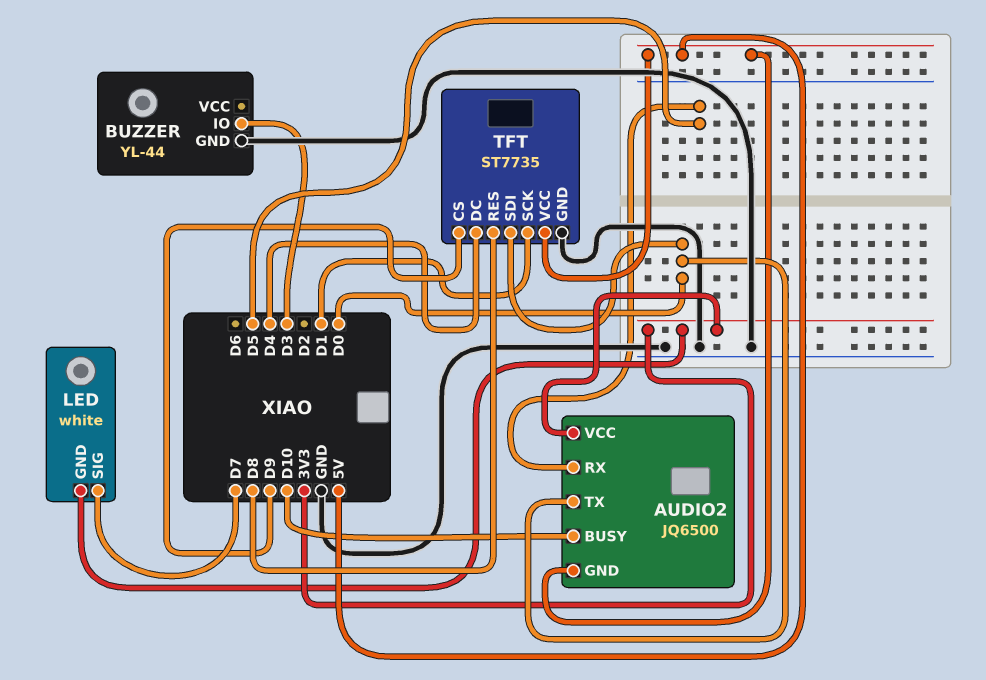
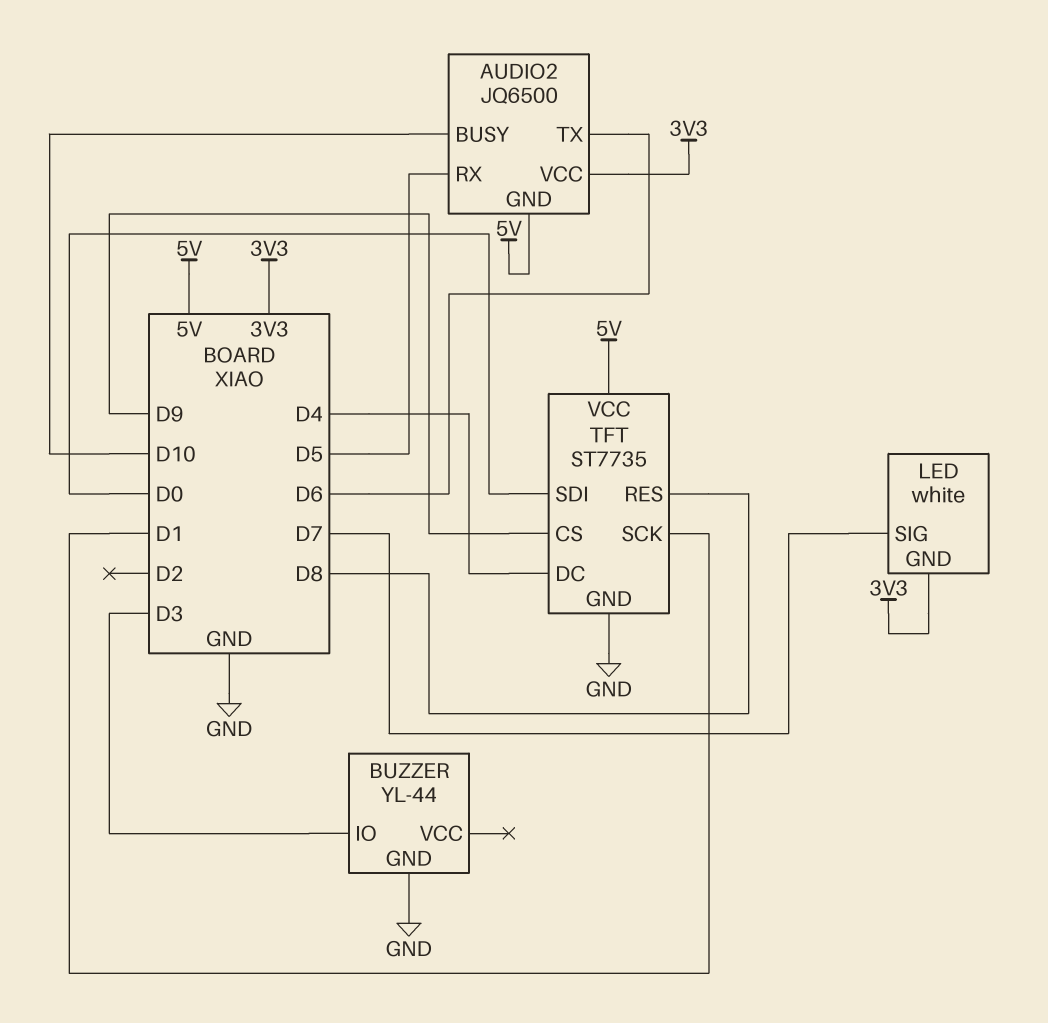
AUDIO2 pin TX: D0 -> D6

